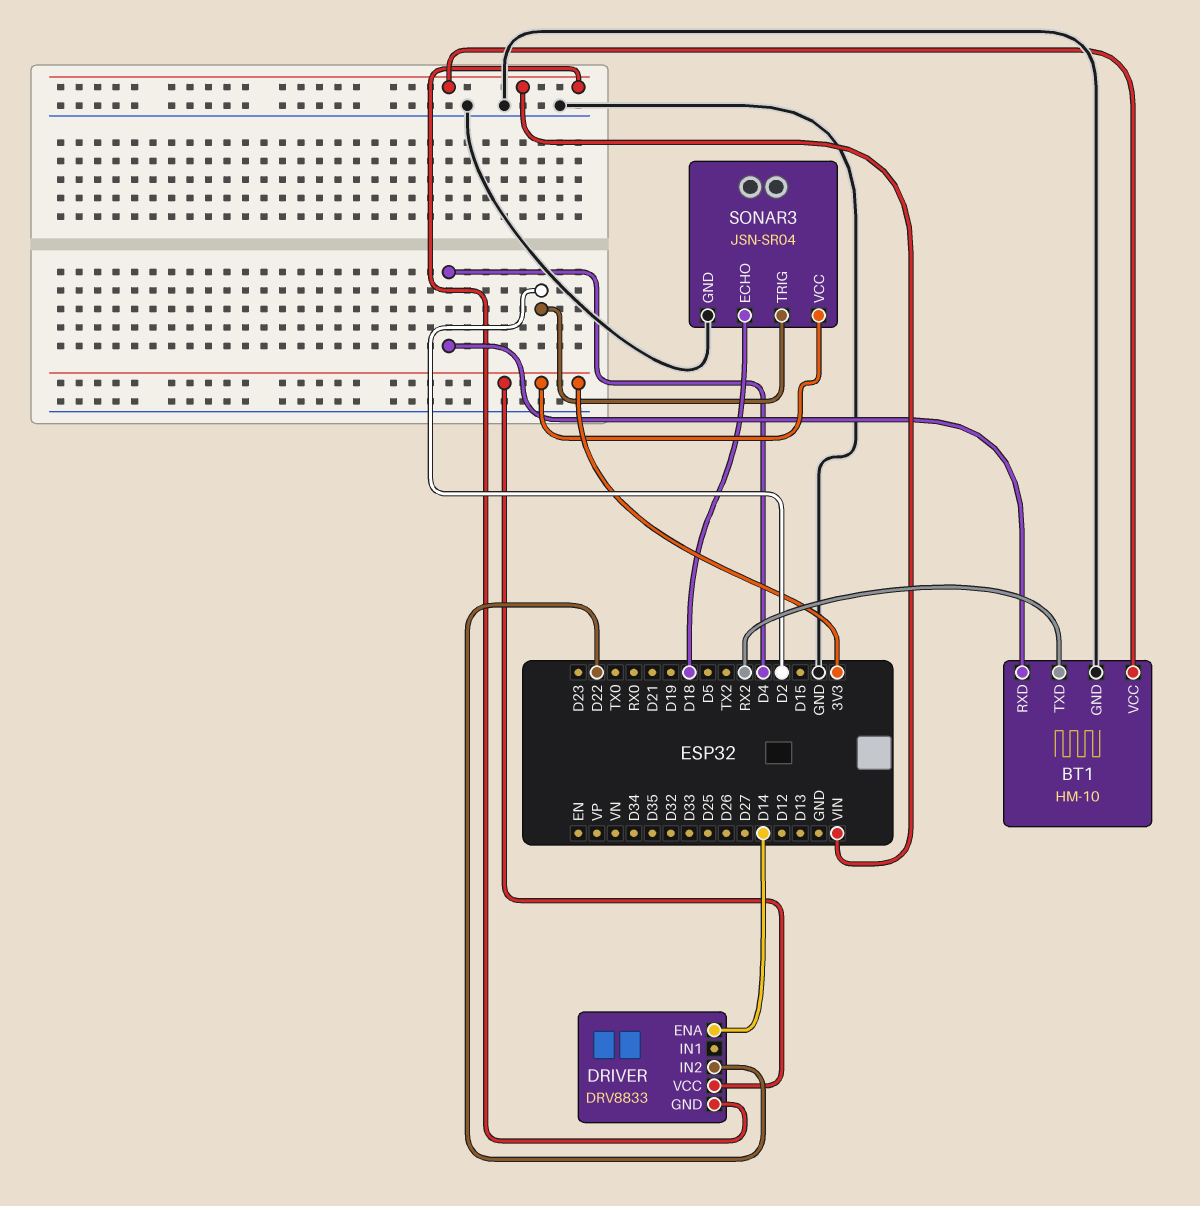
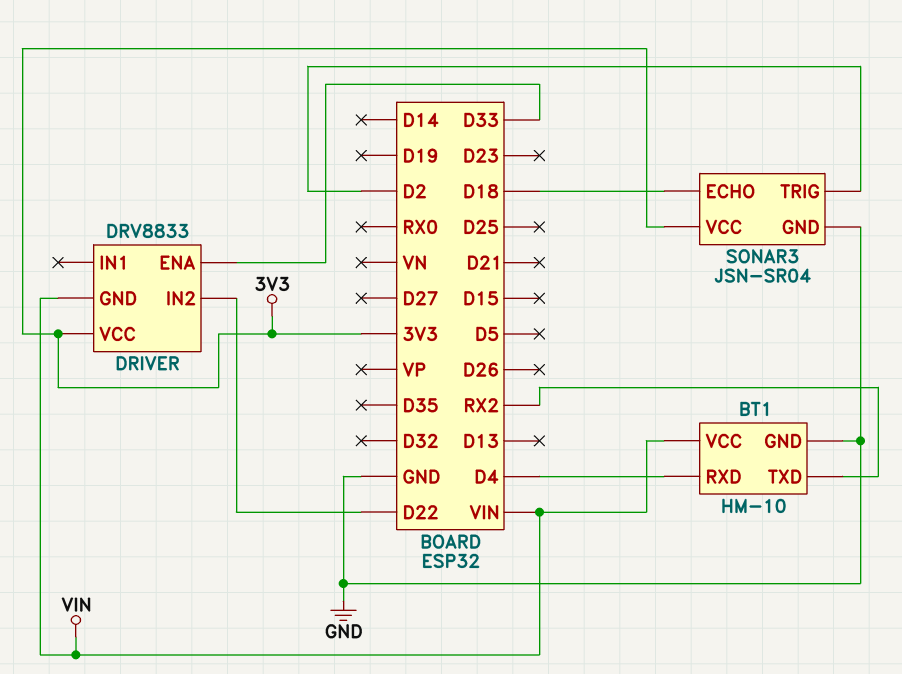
DRIVER pin ENA: D14 -> D33

